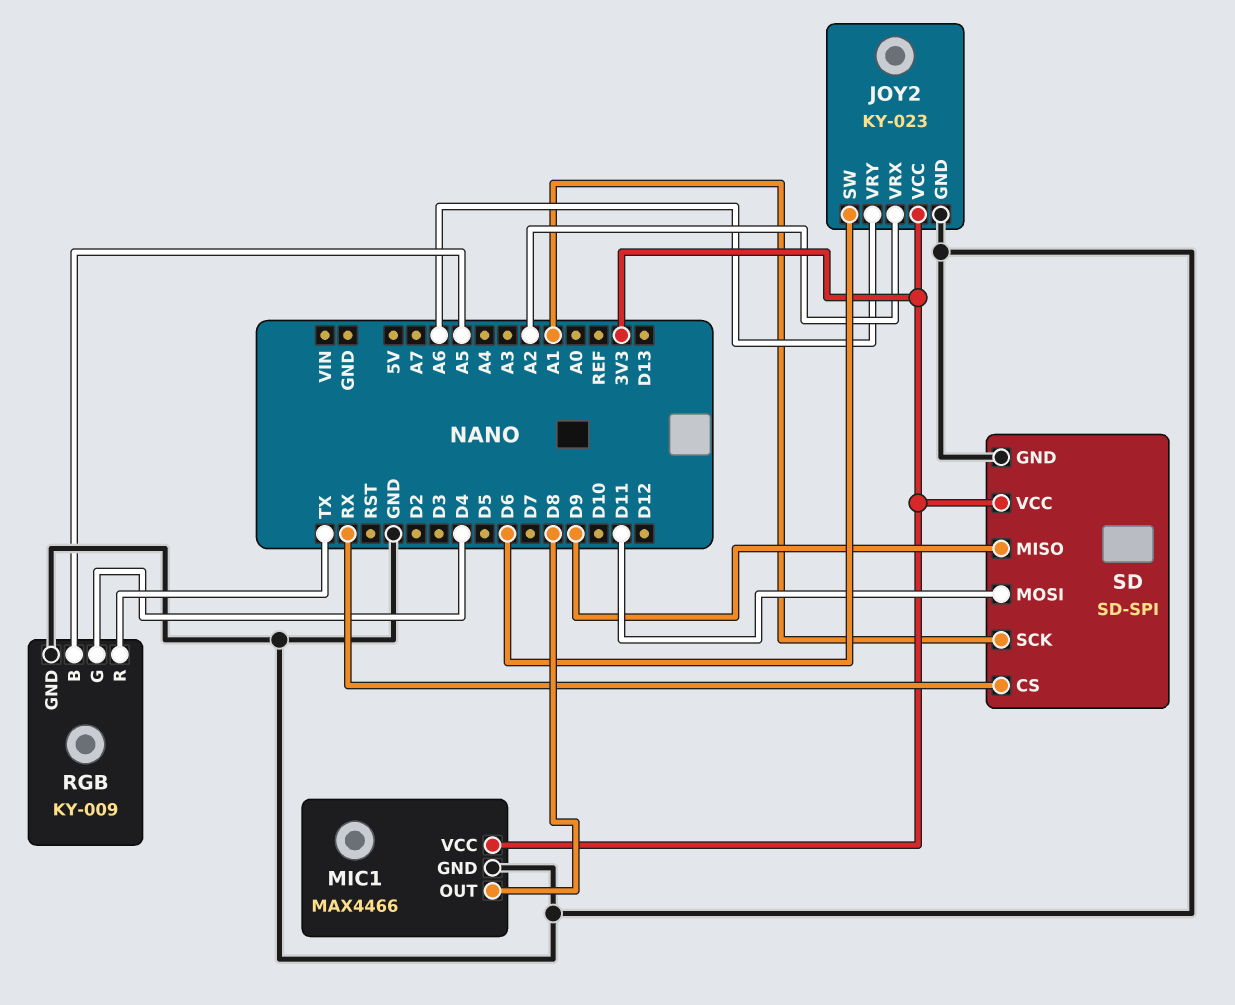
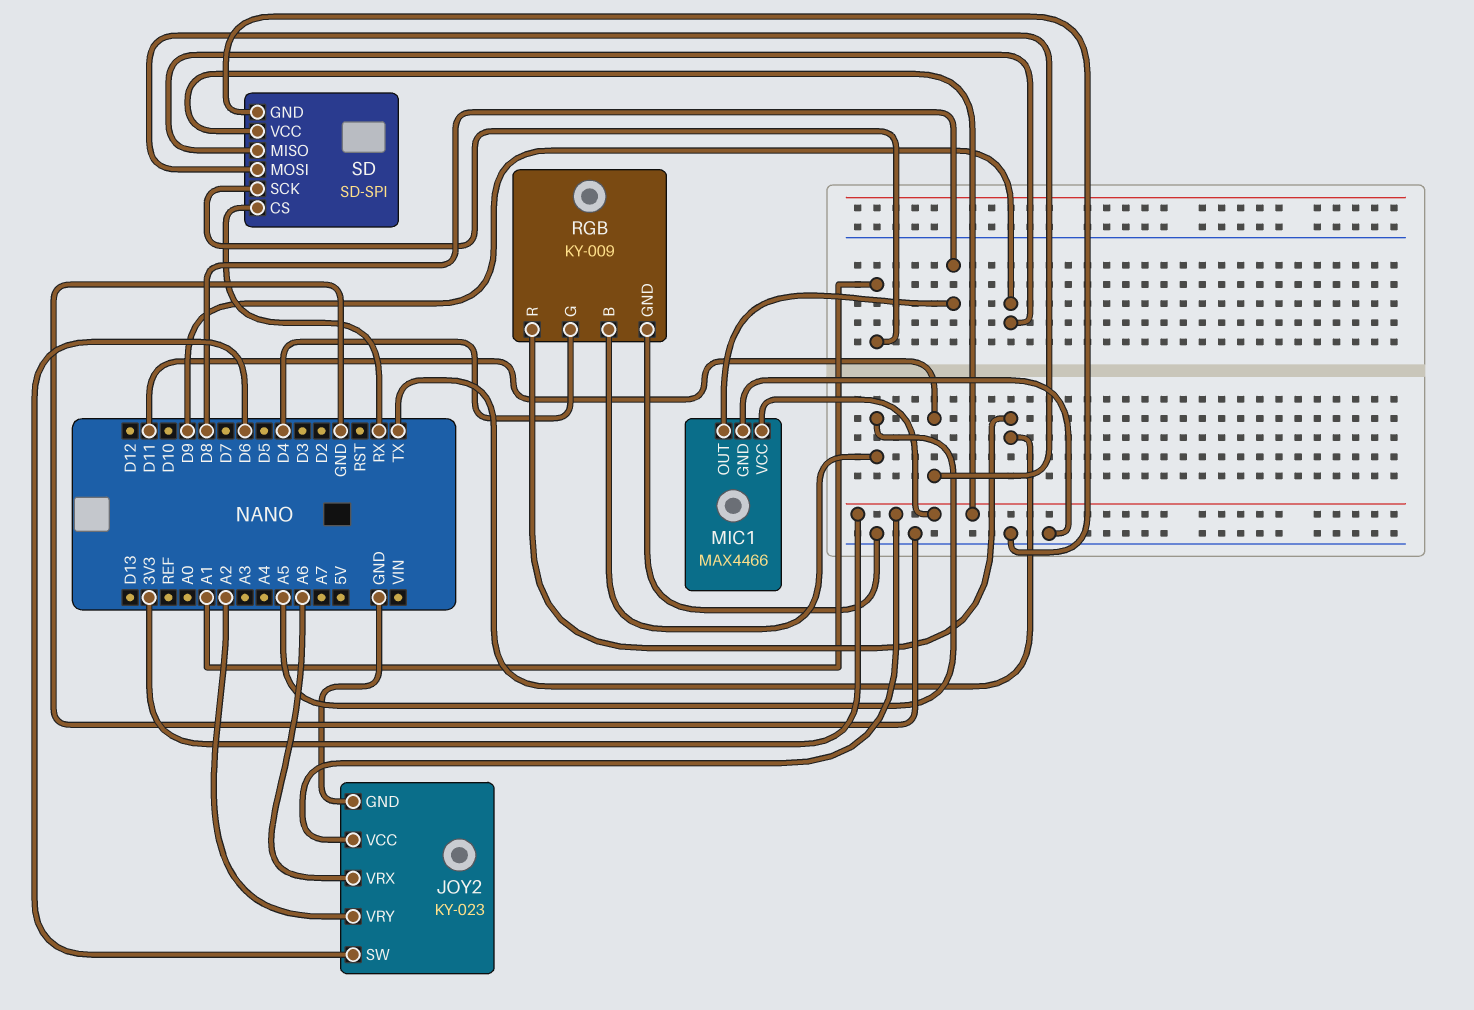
JOY2 pin VRX: A2 -> A6
JOY2 pin VRY: A6 -> A2

